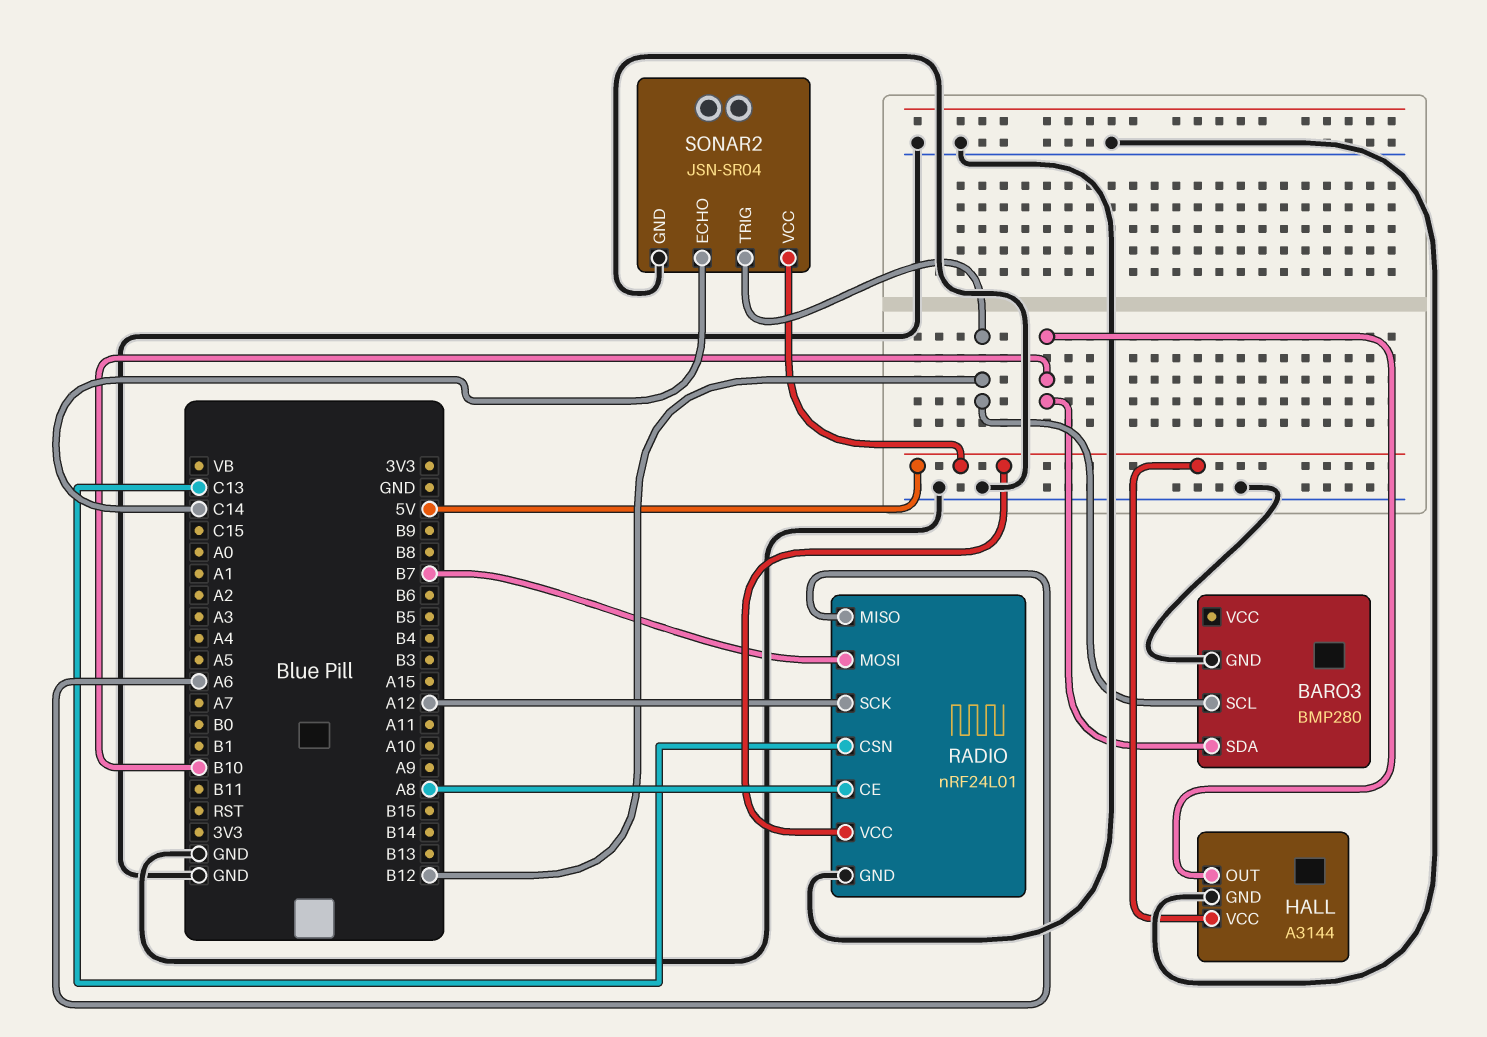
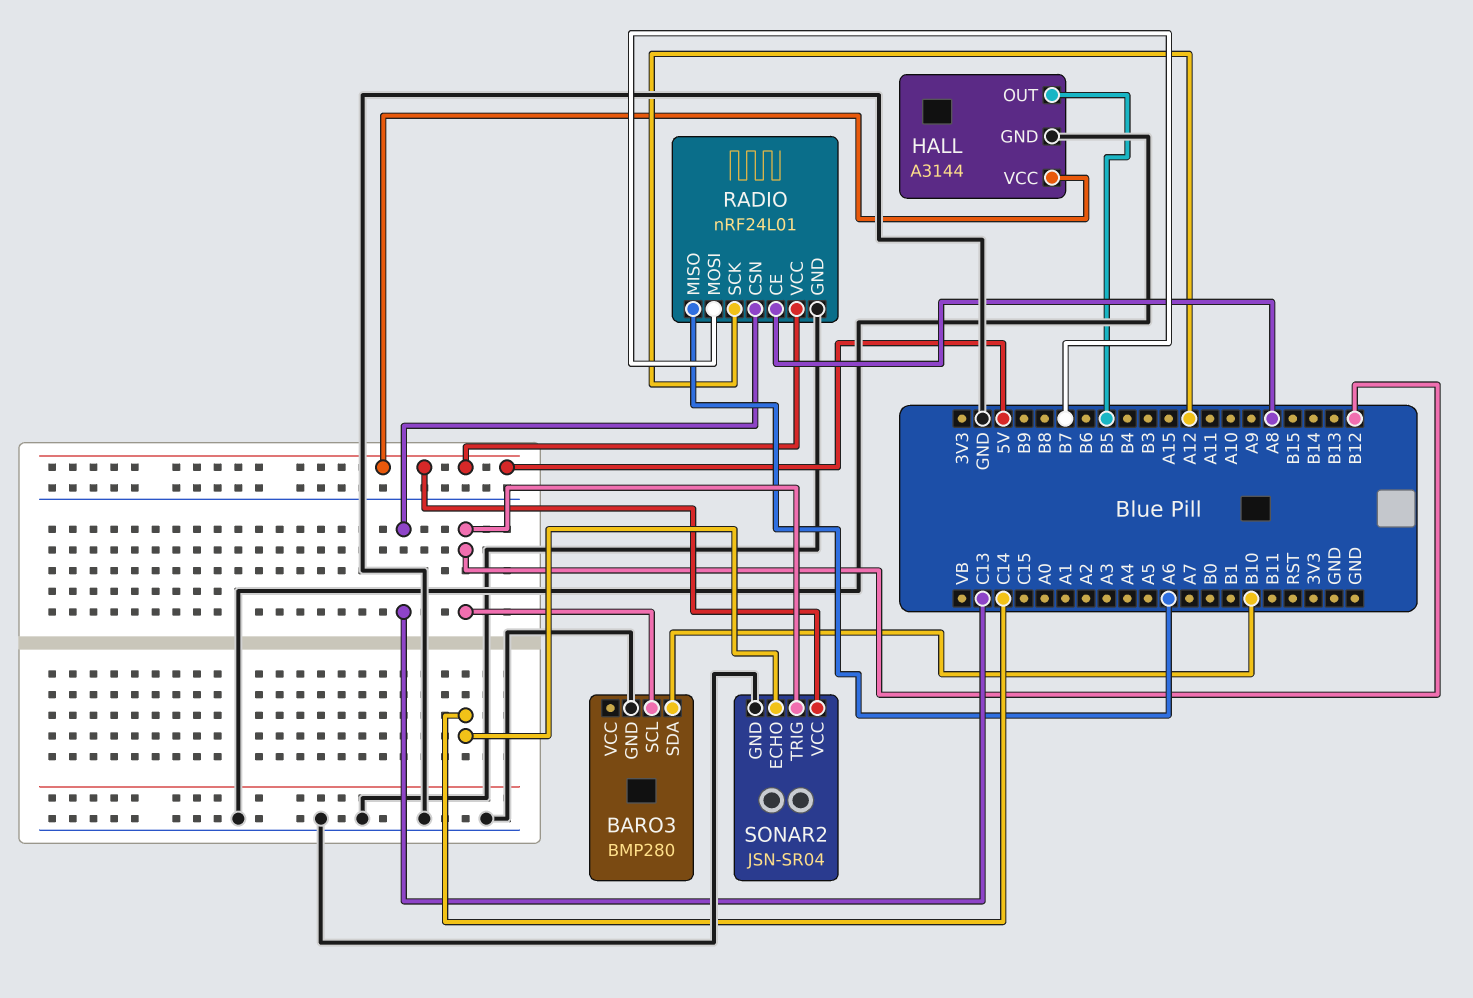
HALL pin OUT: B10 -> B5

